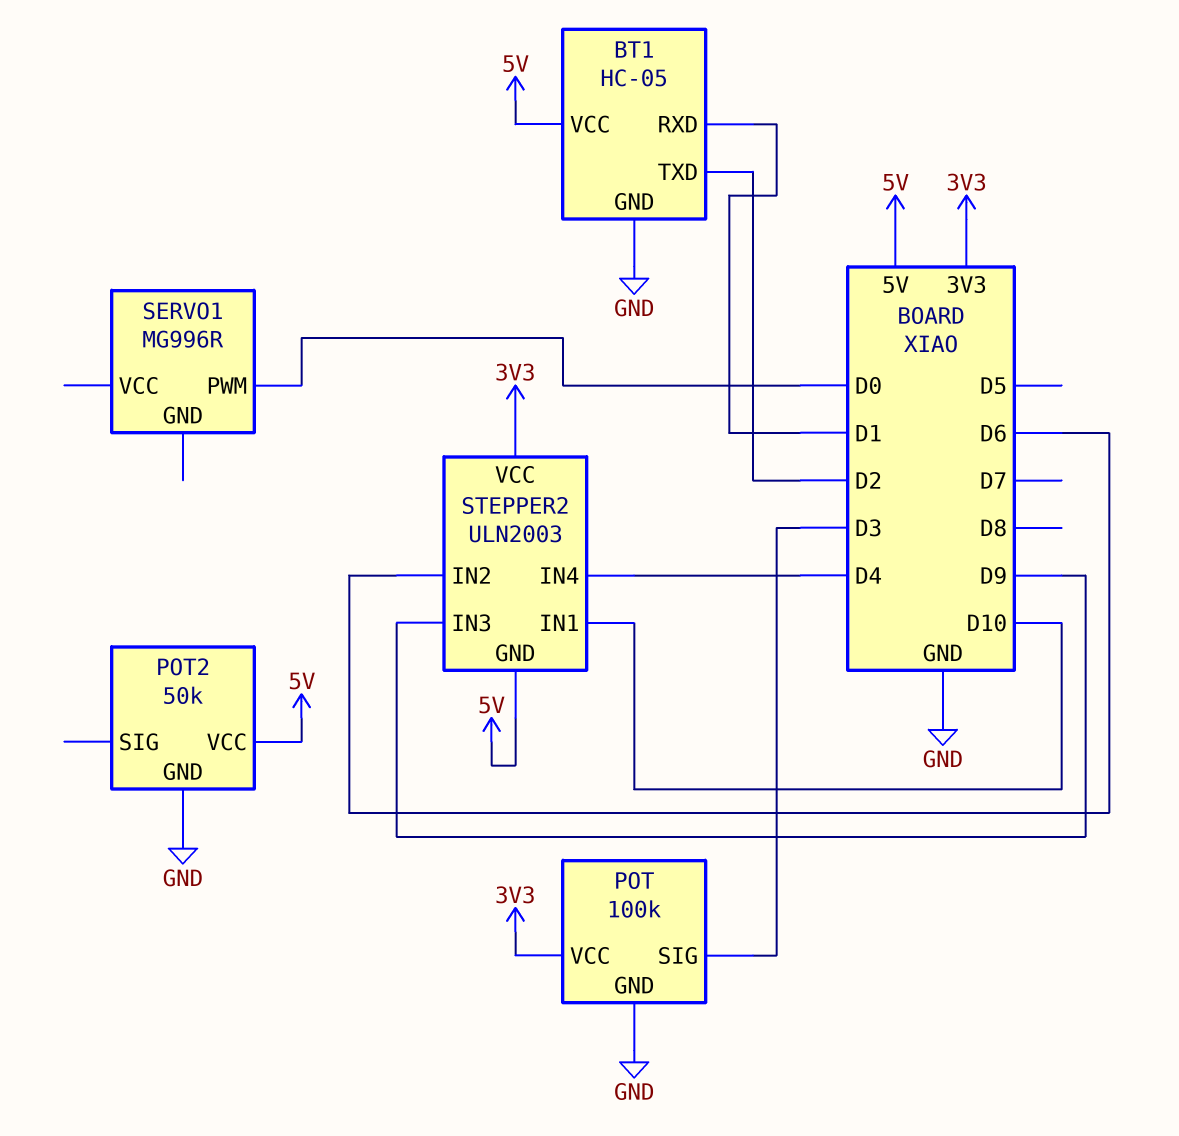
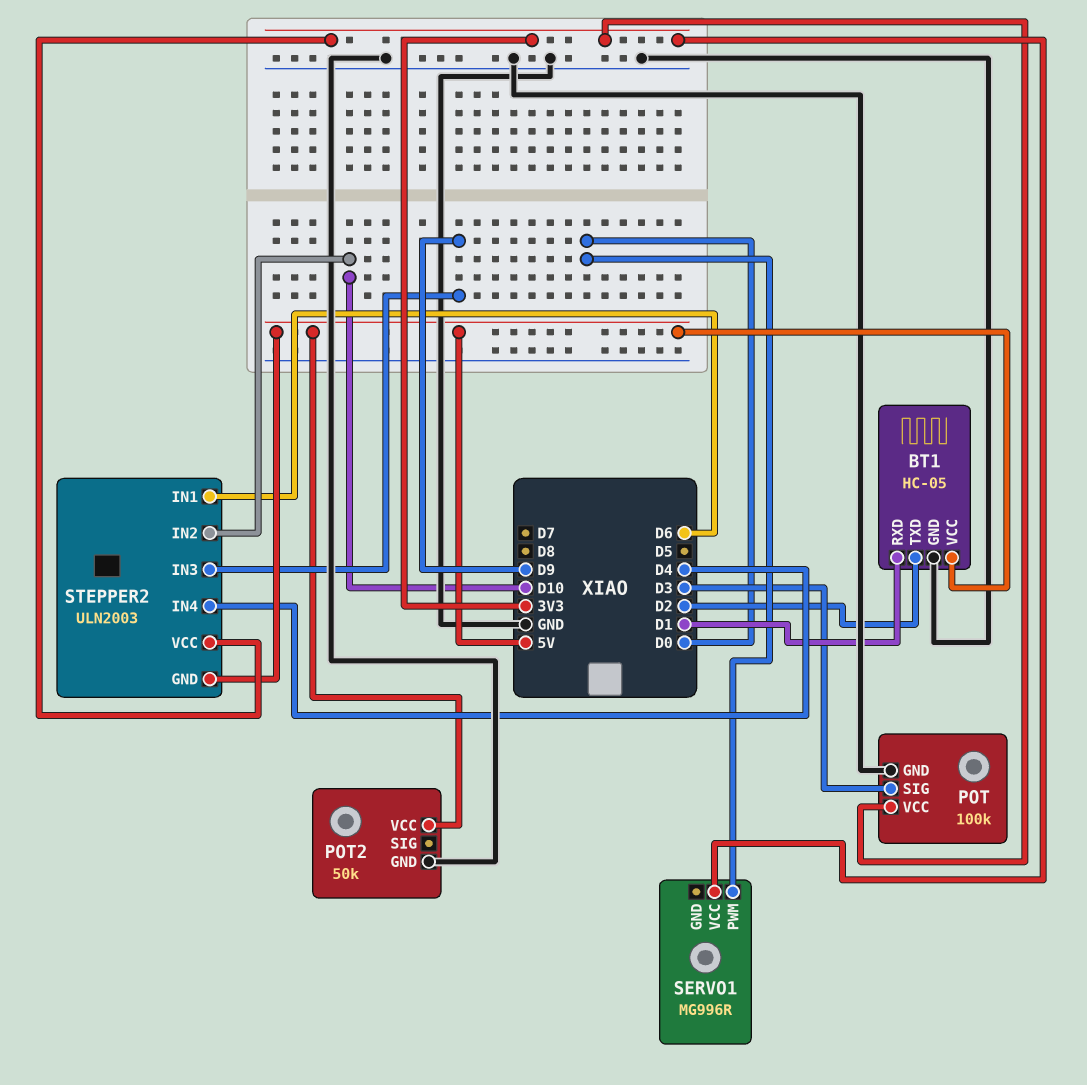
SERVO1 pin VCC: none -> 3V3
STEPPER2 pin IN1: D10 -> D6
STEPPER2 pin IN2: D6 -> D10

